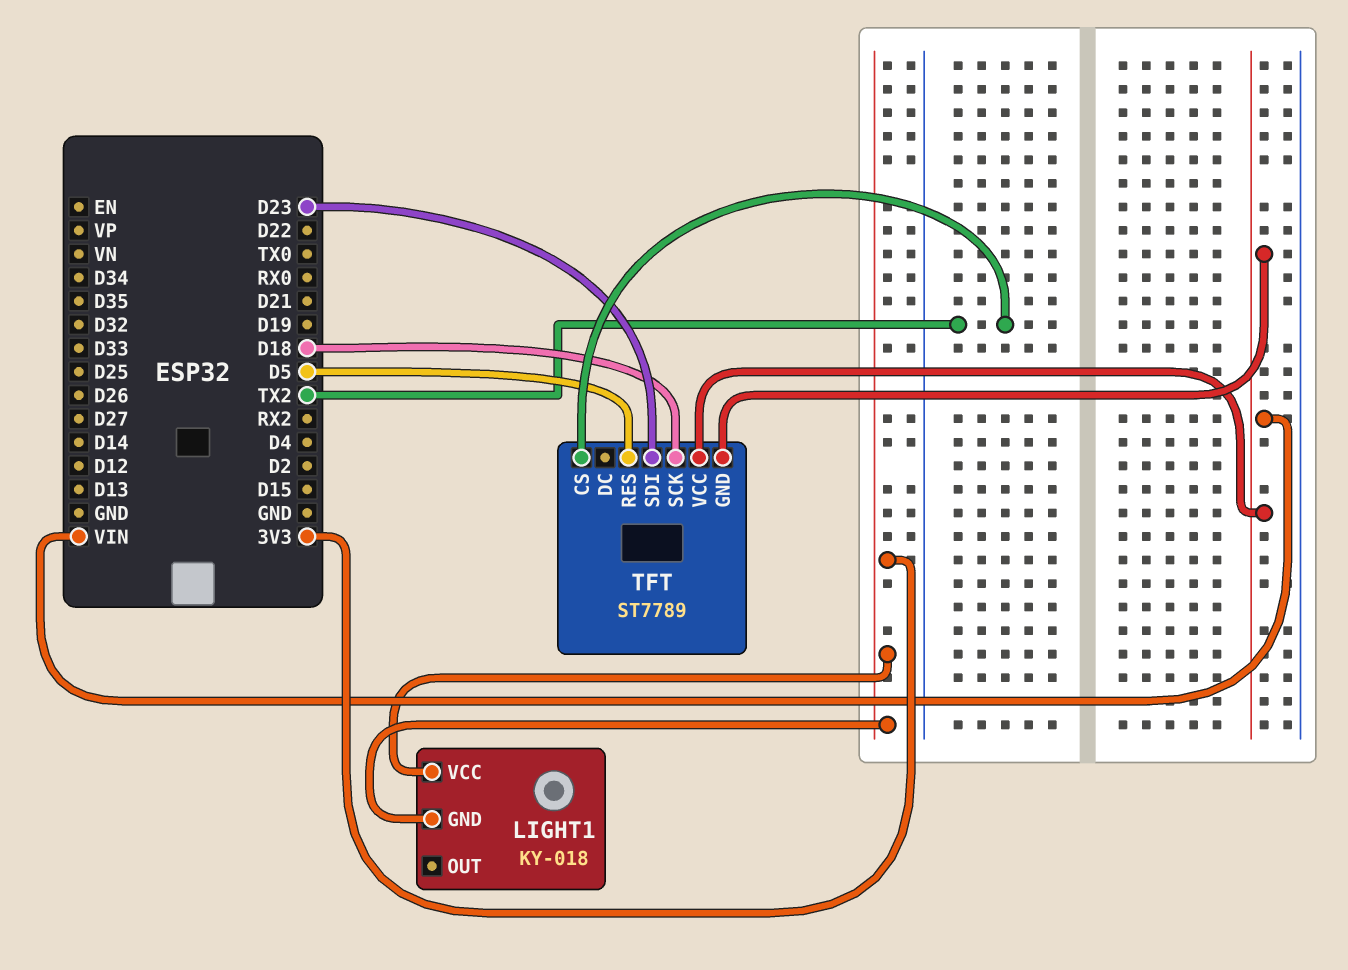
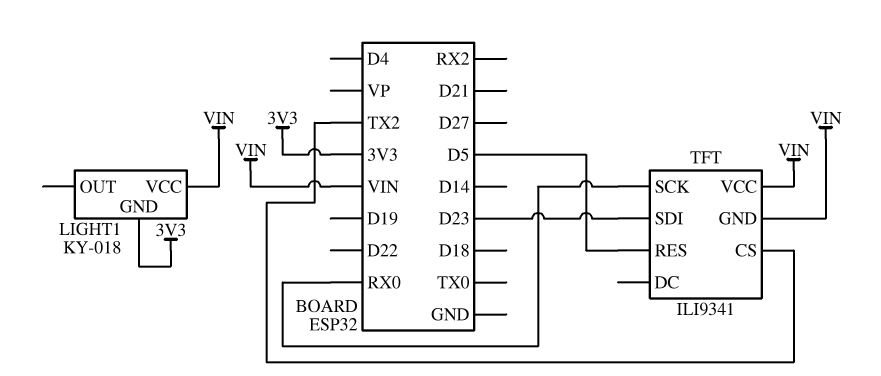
LIGHT1 pin VCC: 3V3 -> VIN
TFT: ST7789 -> ILI9341
TFT pin SCK: D18 -> RX0

